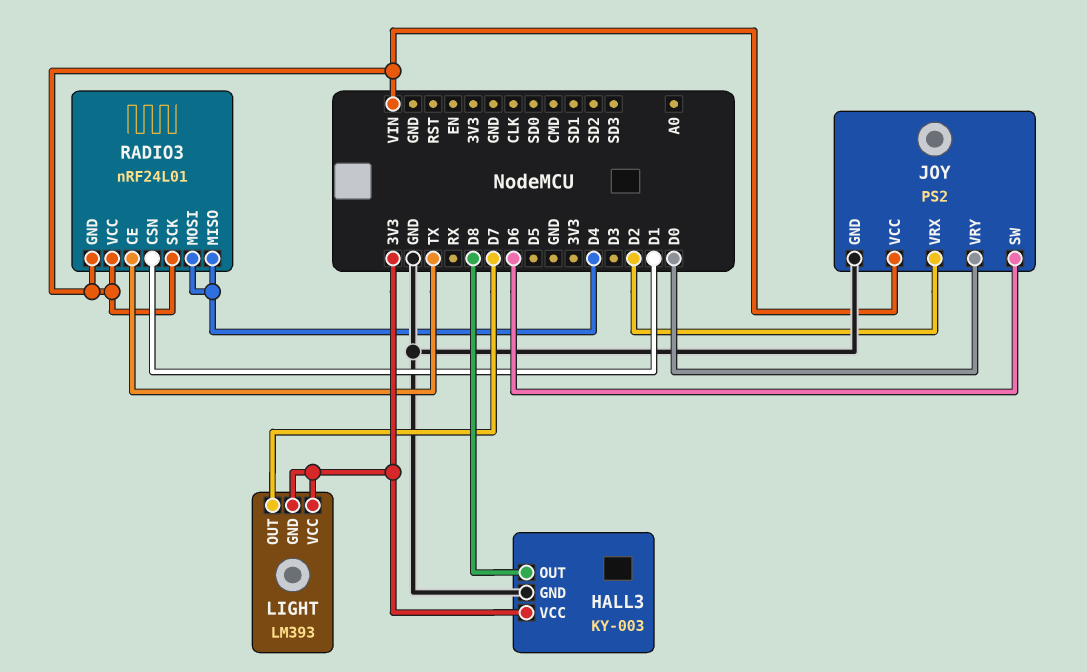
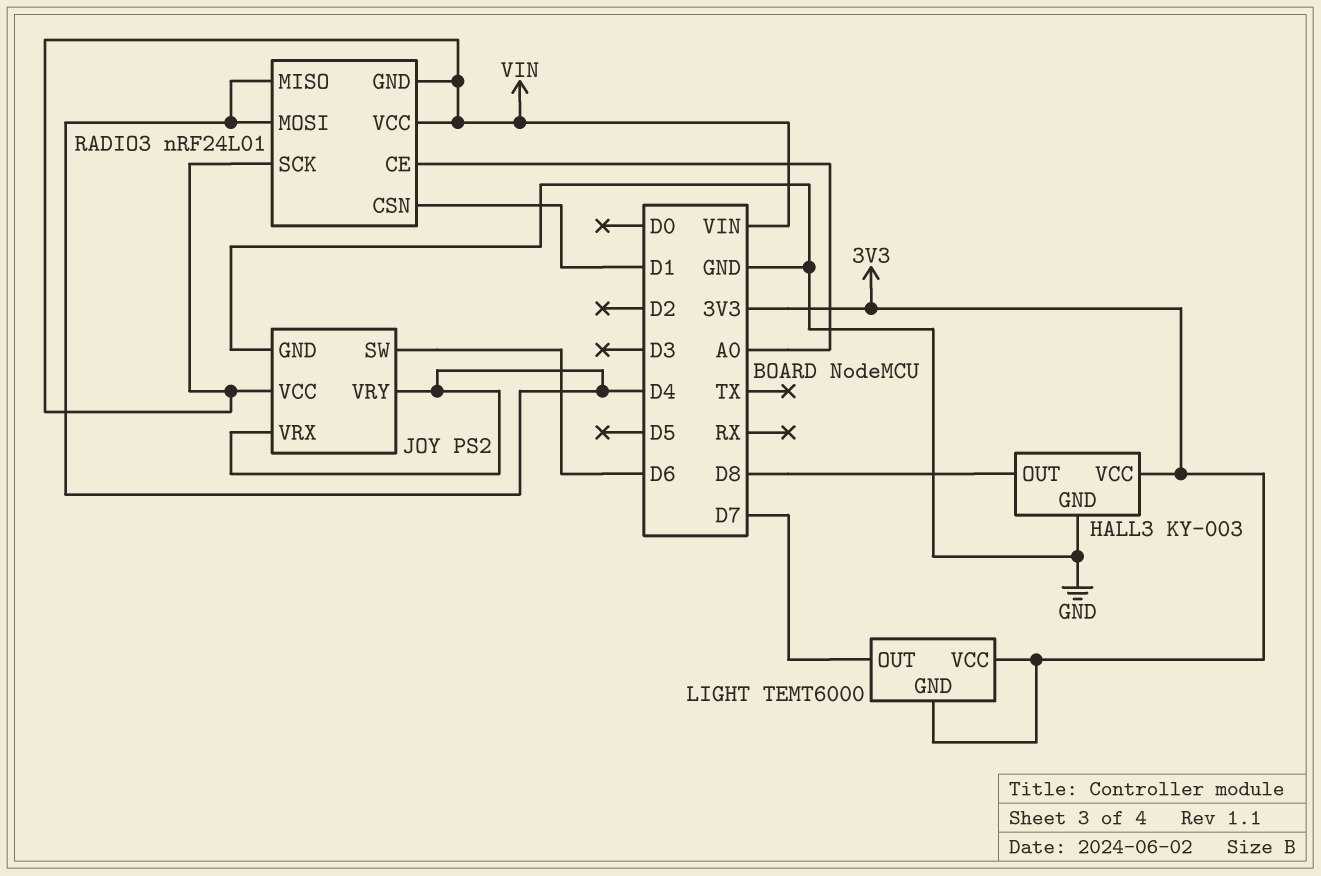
JOY pin VRX: D2 -> D4
JOY pin VRY: D0 -> D4
LIGHT: LM393 -> TEMT6000
RADIO3 pin CE: TX -> A0

